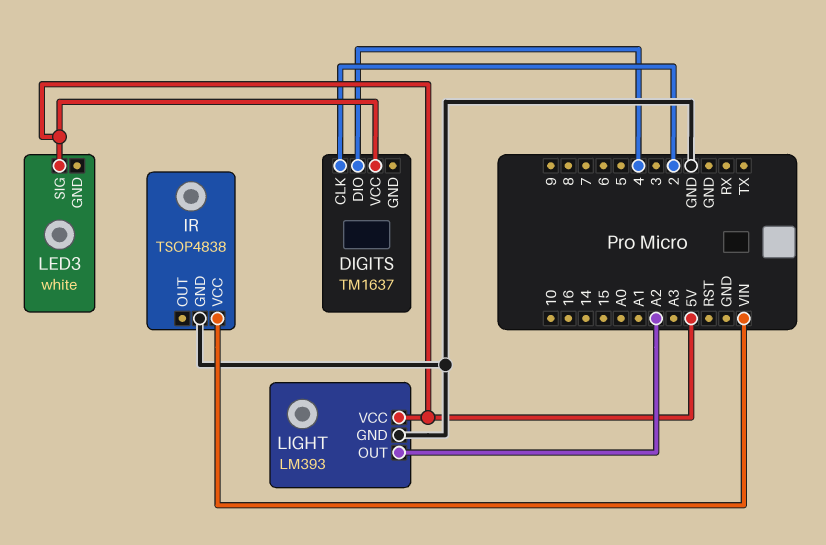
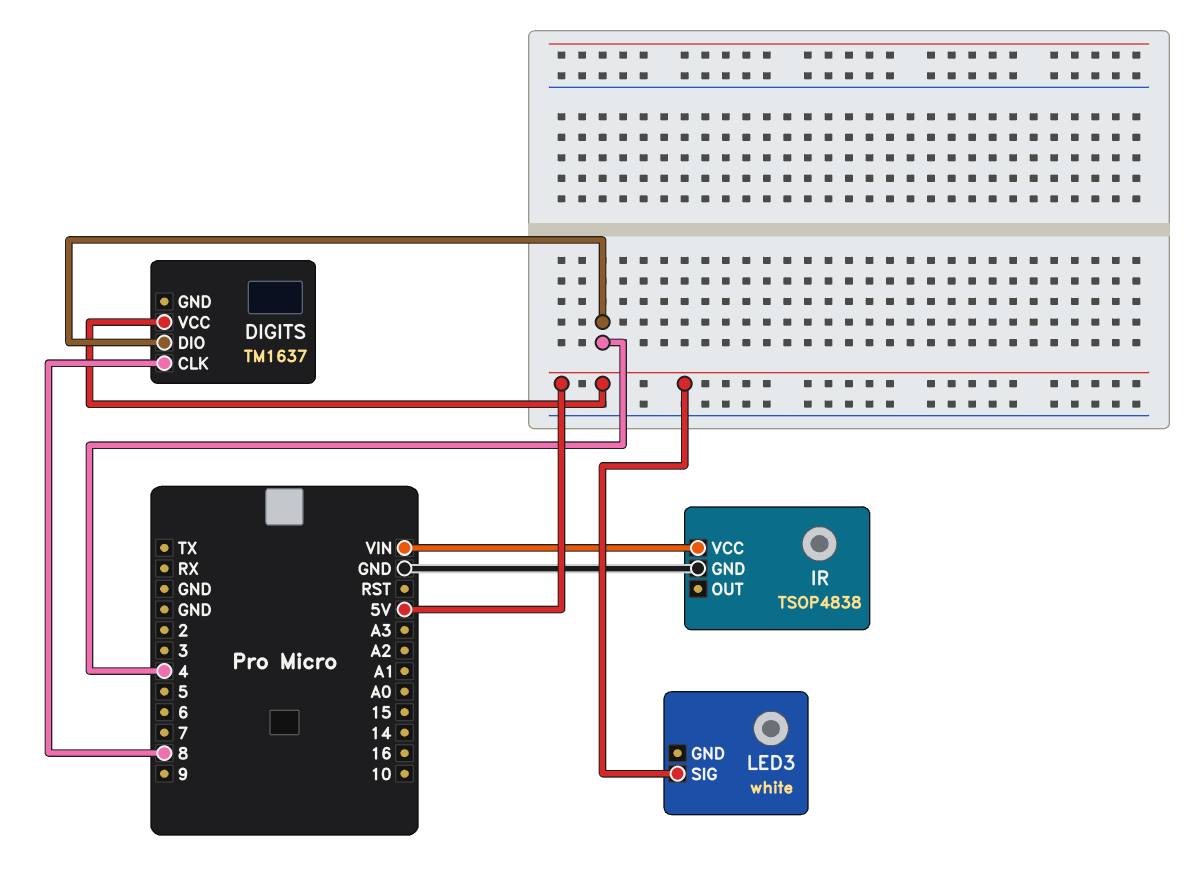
DIGITS pin CLK: 2 -> 8
LIGHT: LM393 -> none
LIGHT pin GND: GND -> none
LIGHT pin OUT: A2 -> none
LIGHT pin VCC: 5V -> none

